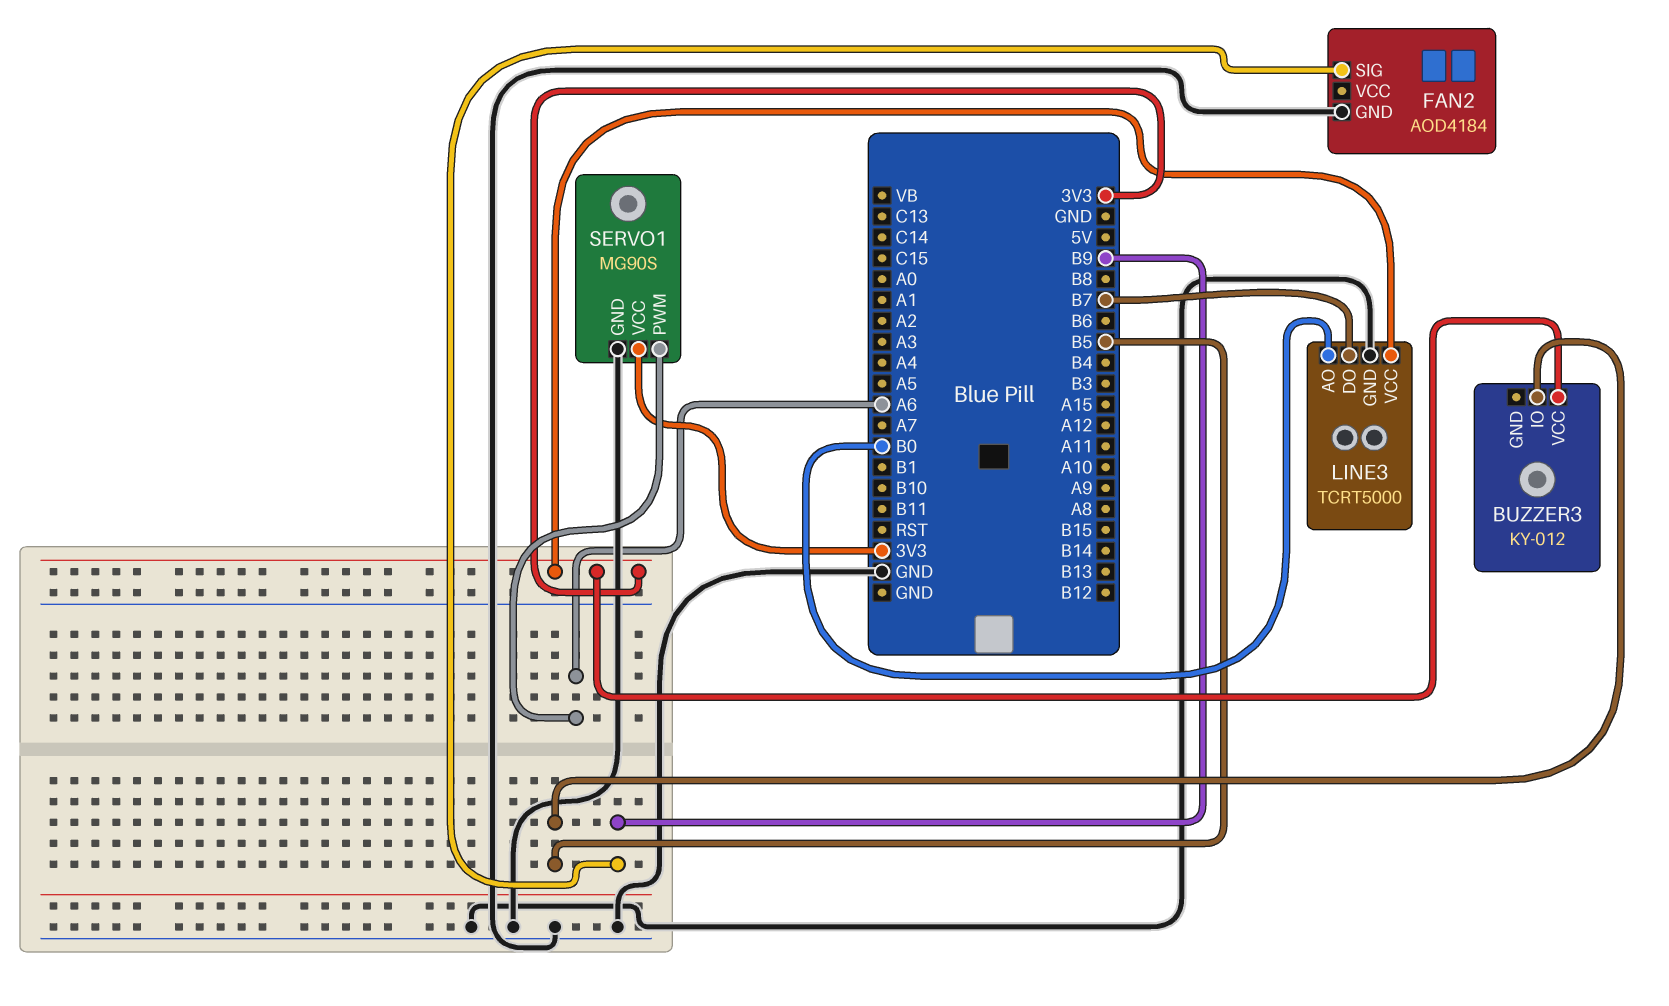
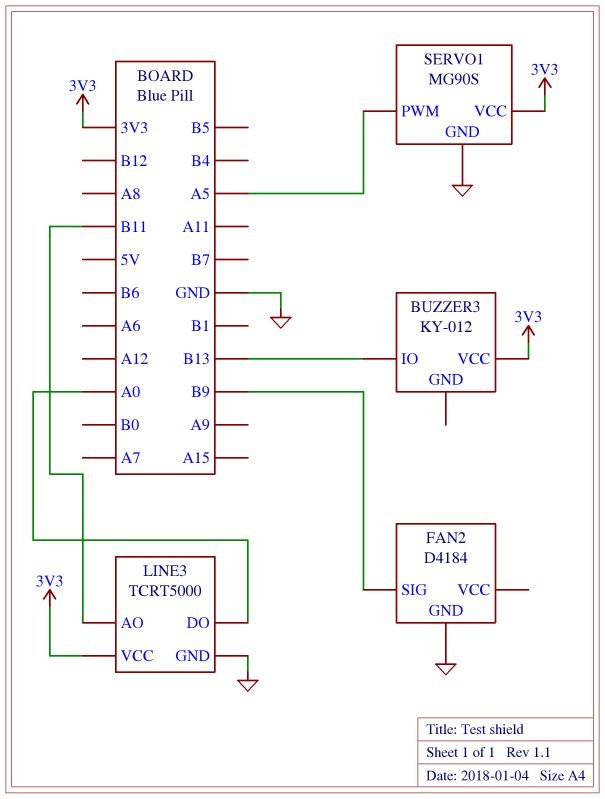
BUZZER3 pin IO: B5 -> B13
FAN2: AOD4184 -> D4184
LINE3 pin AO: B0 -> B11
LINE3 pin DO: B7 -> A0
SERVO1 pin PWM: A6 -> A5

